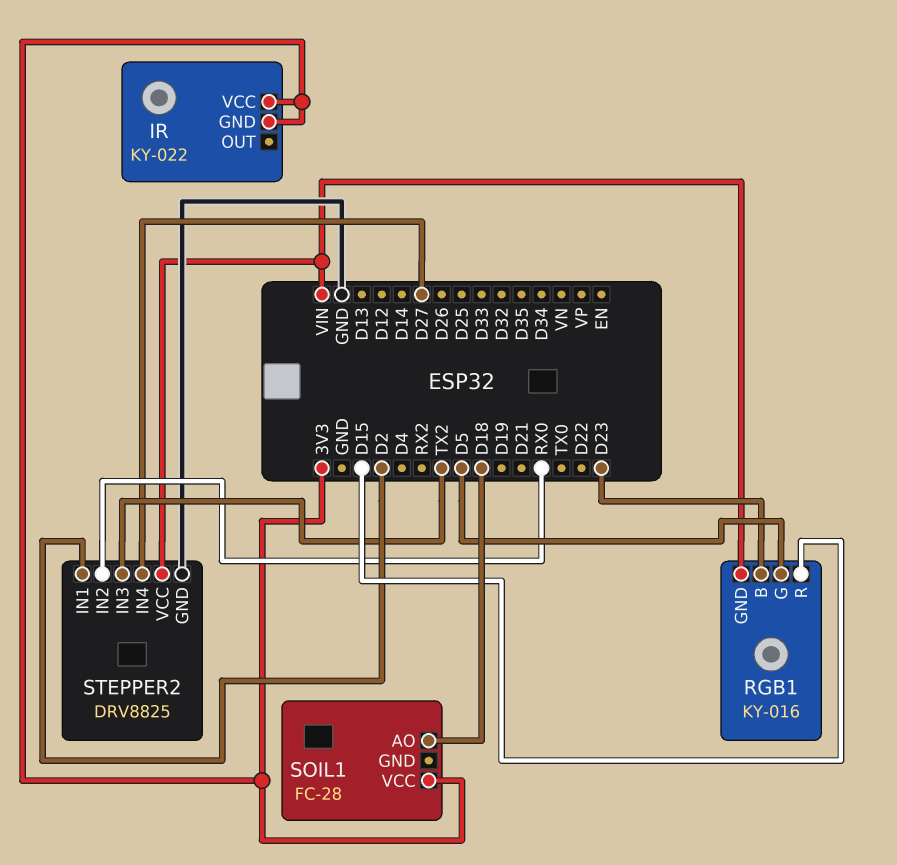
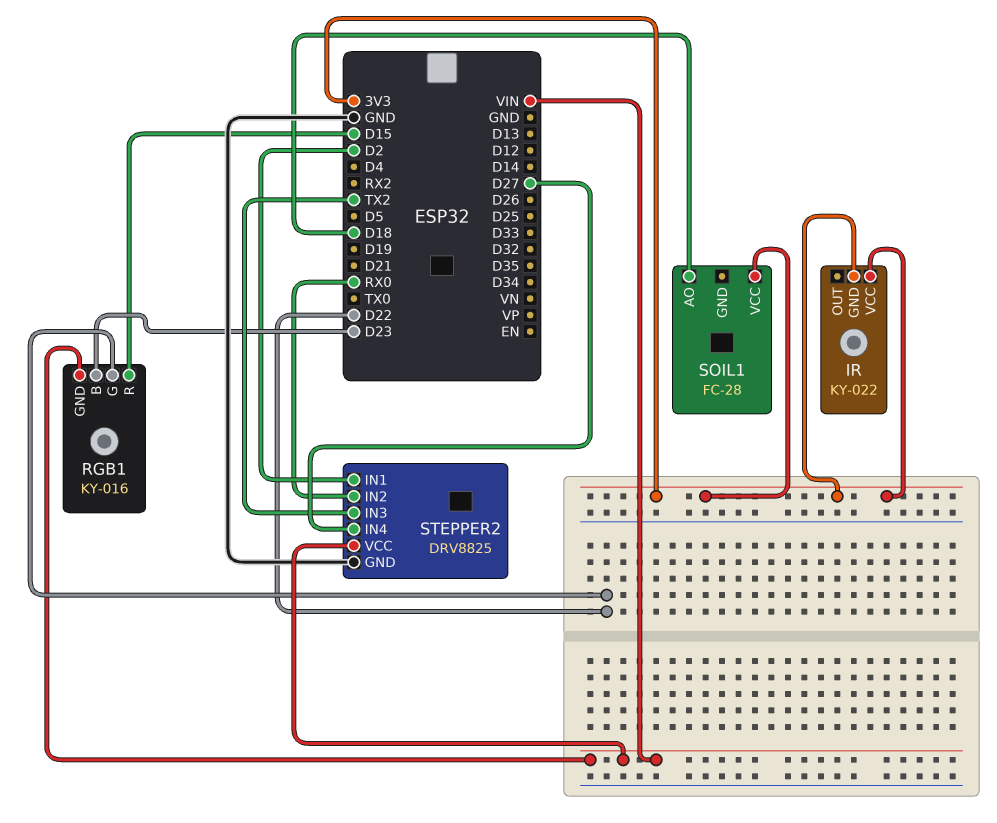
RGB1 pin G: D5 -> D22

